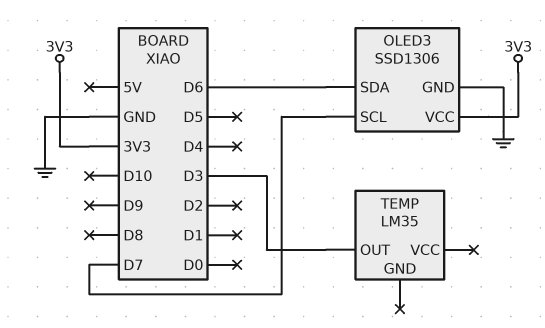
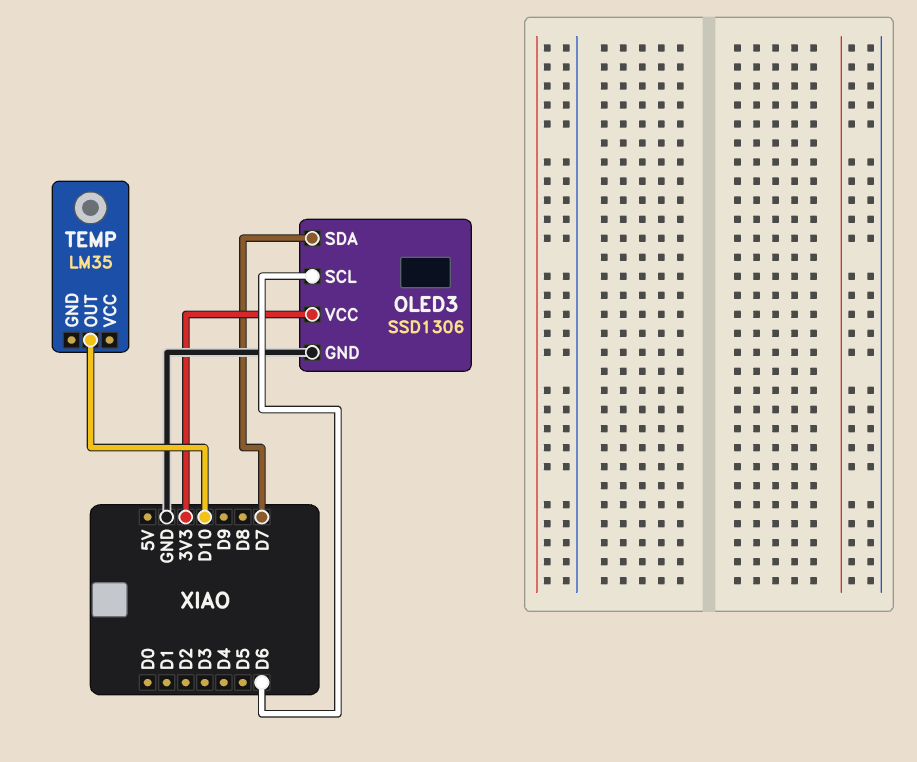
OLED3 pin SCL: D7 -> D6
OLED3 pin SDA: D6 -> D7
TEMP pin OUT: D3 -> D10

